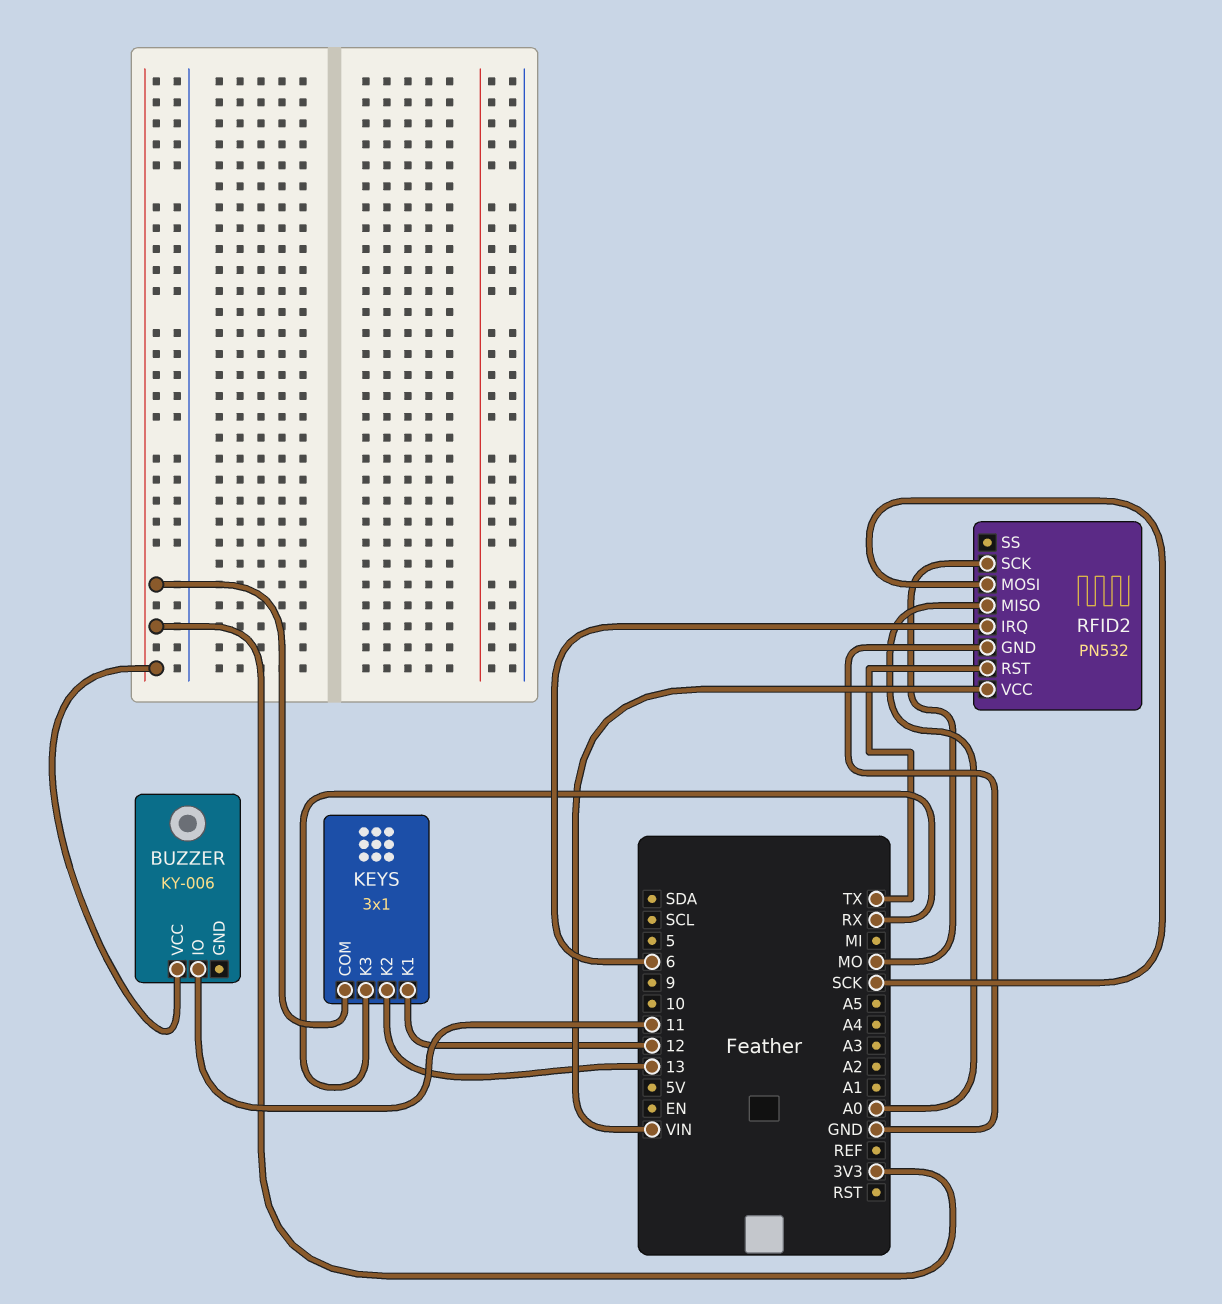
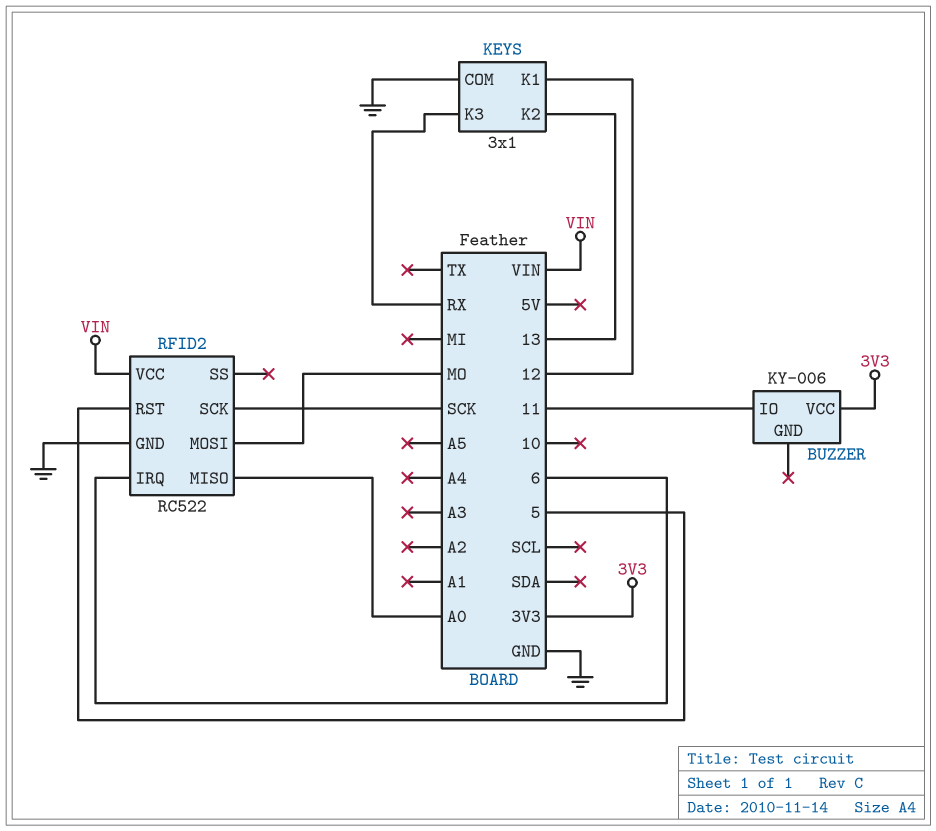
KEYS pin COM: 3V3 -> GND
RFID2: PN532 -> RC522
RFID2 pin MOSI: SCK -> MO
RFID2 pin RST: TX -> 5
RFID2 pin SCK: MO -> SCK

